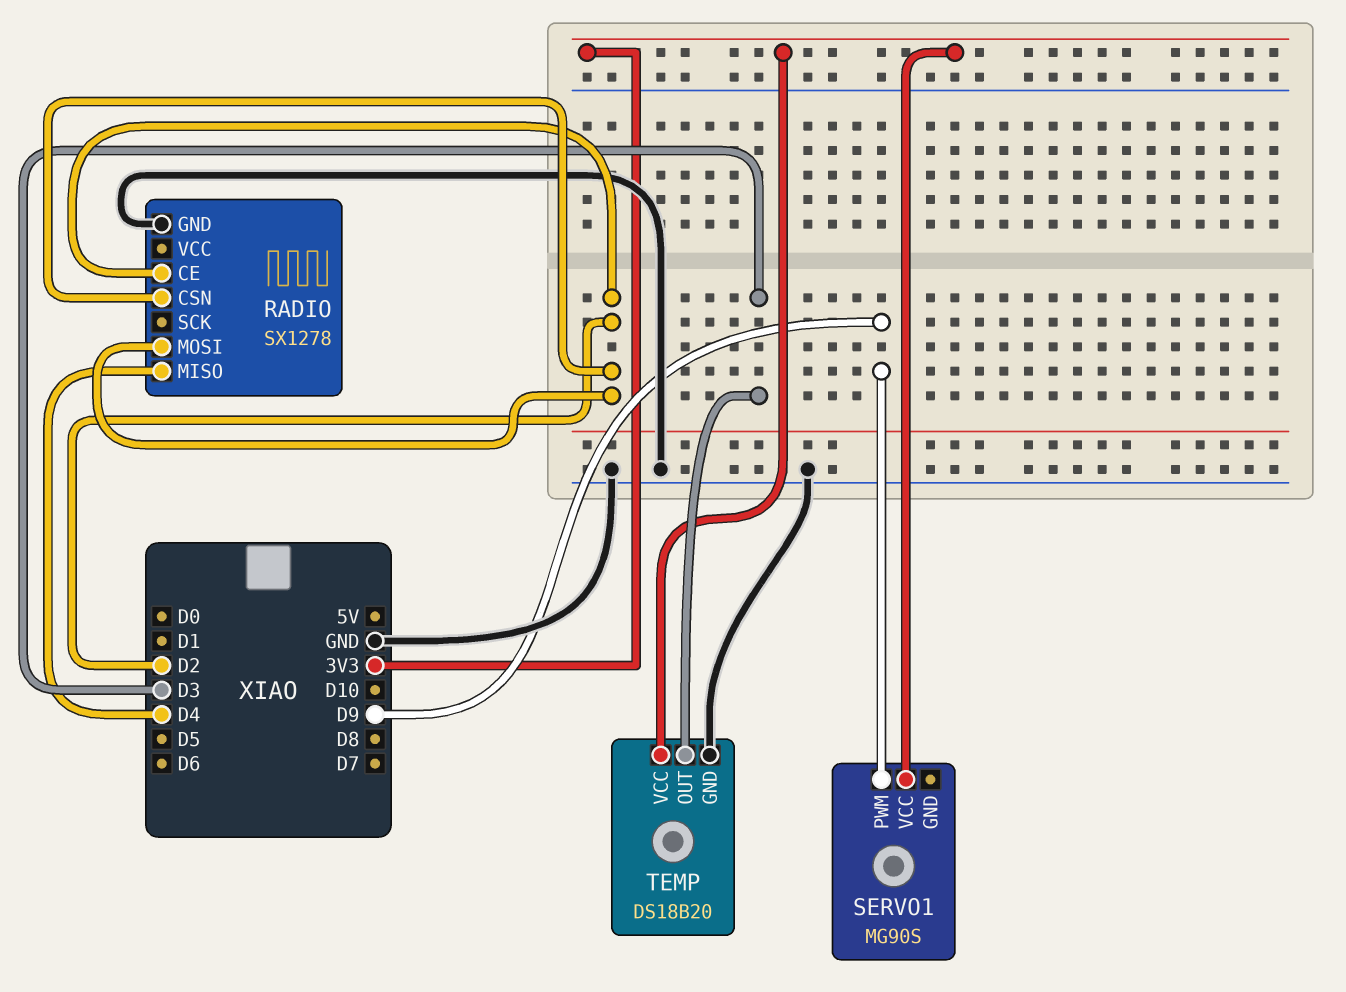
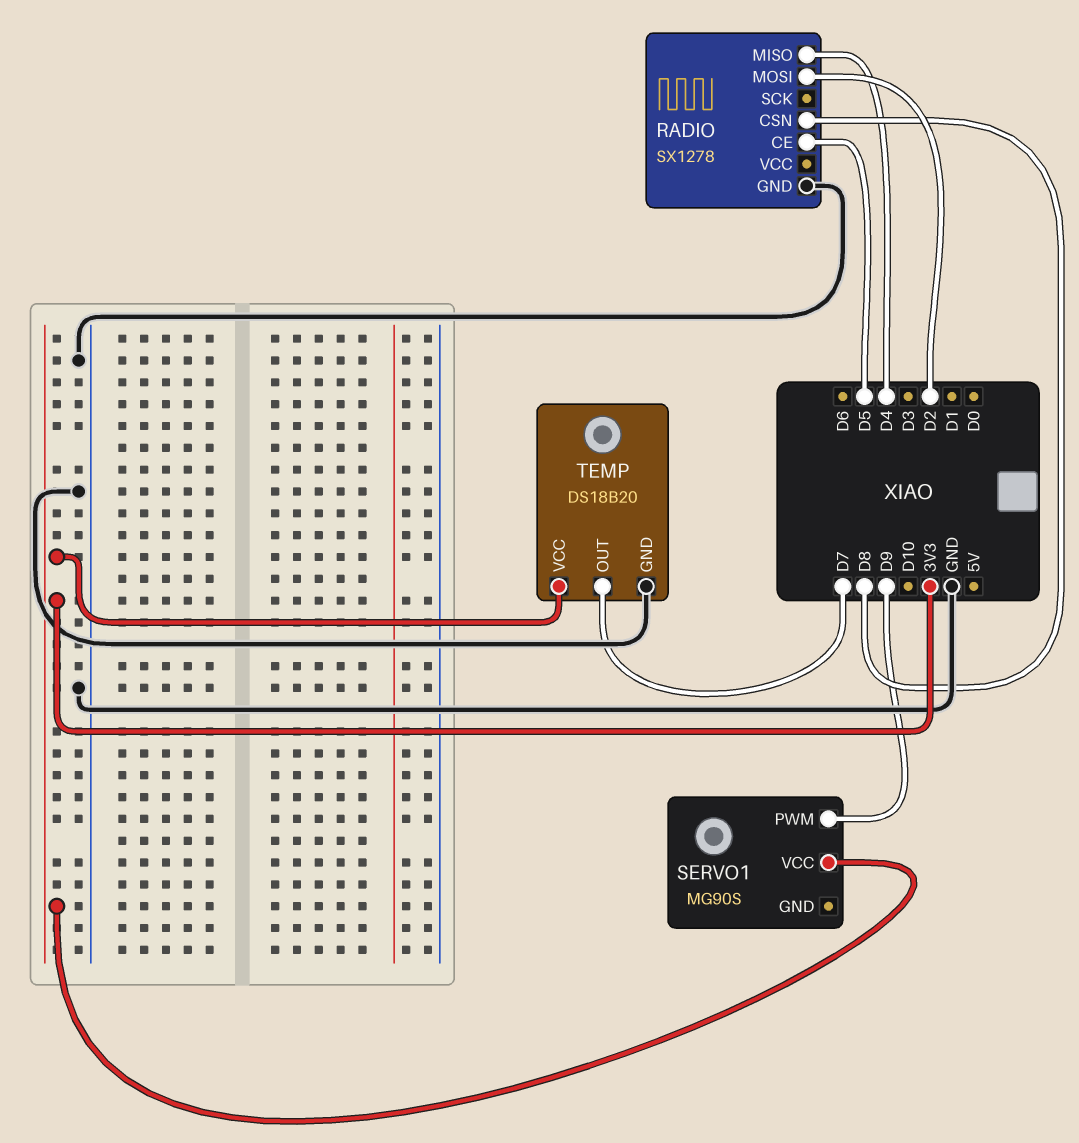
RADIO pin CE: D2 -> D5
RADIO pin CSN: D2 -> D8
TEMP pin OUT: D3 -> D7

